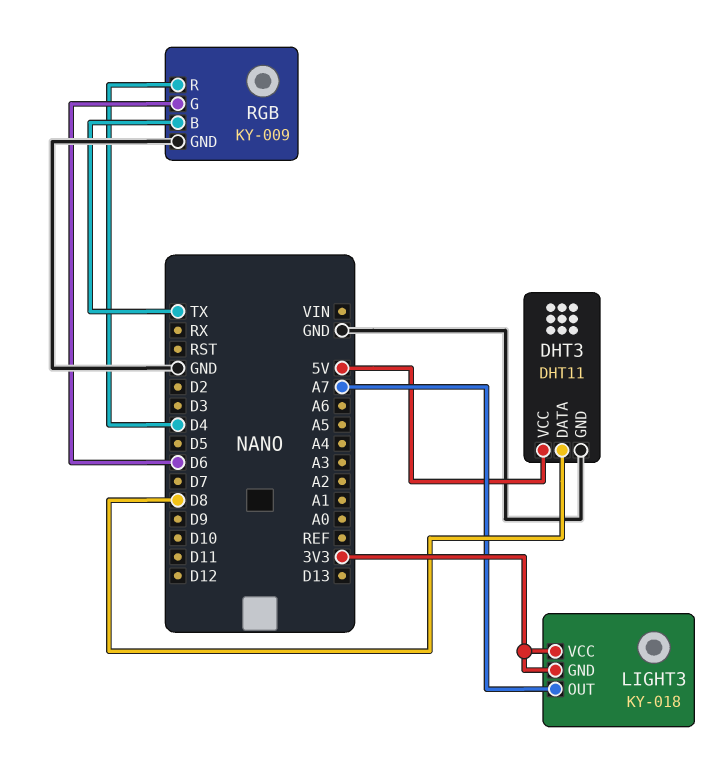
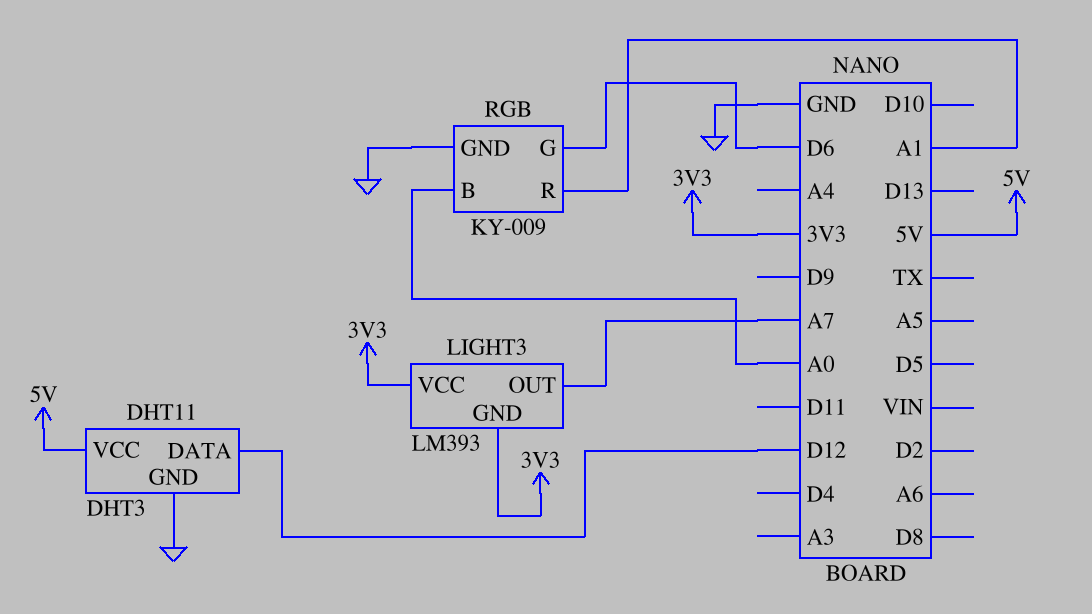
DHT3 pin DATA: D8 -> D12
LIGHT3: KY-018 -> LM393
RGB pin B: TX -> A0
RGB pin R: D4 -> A1

